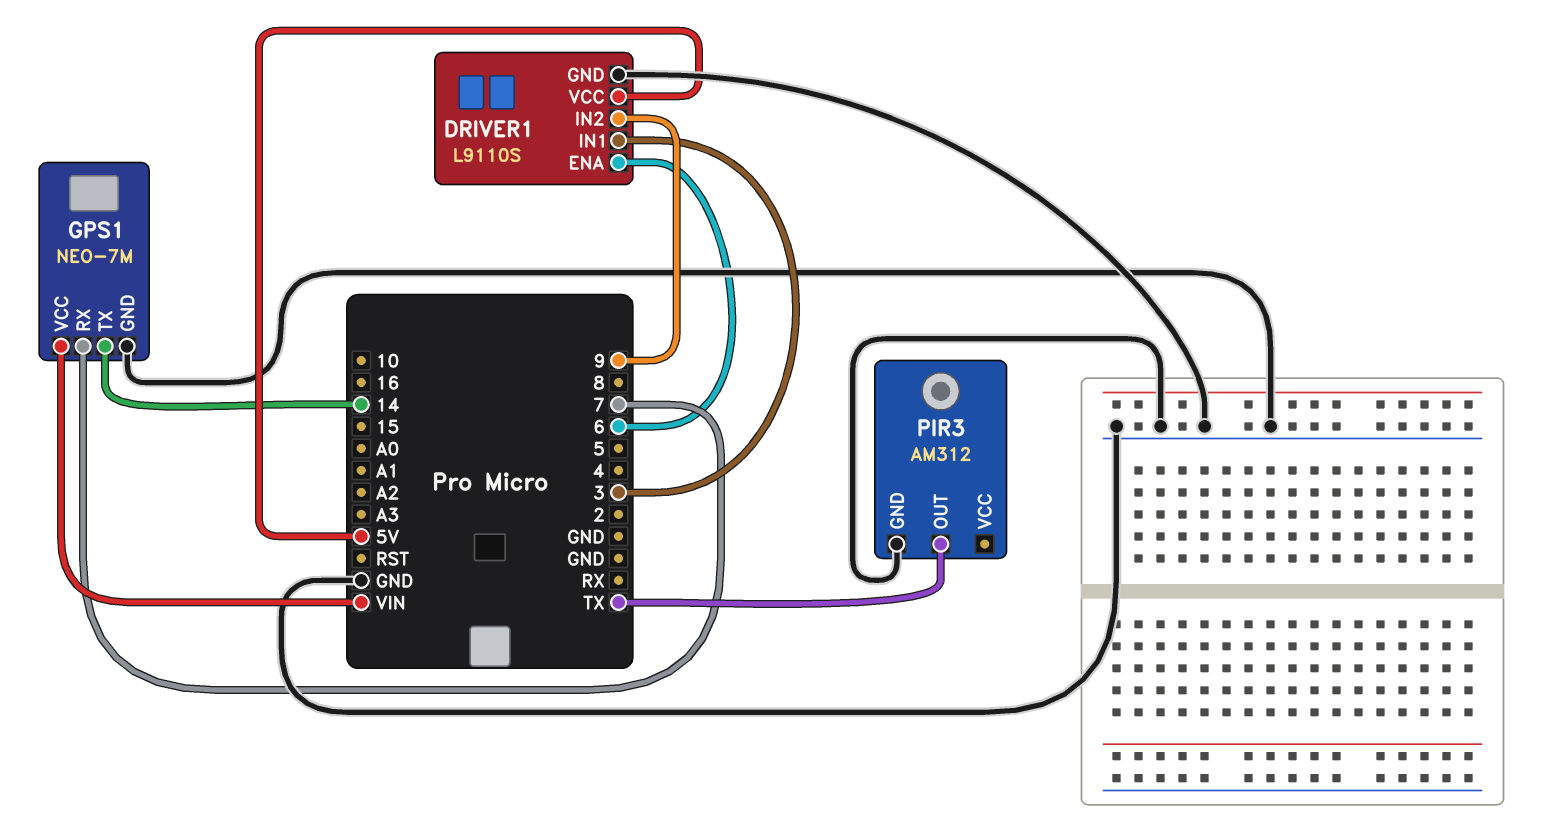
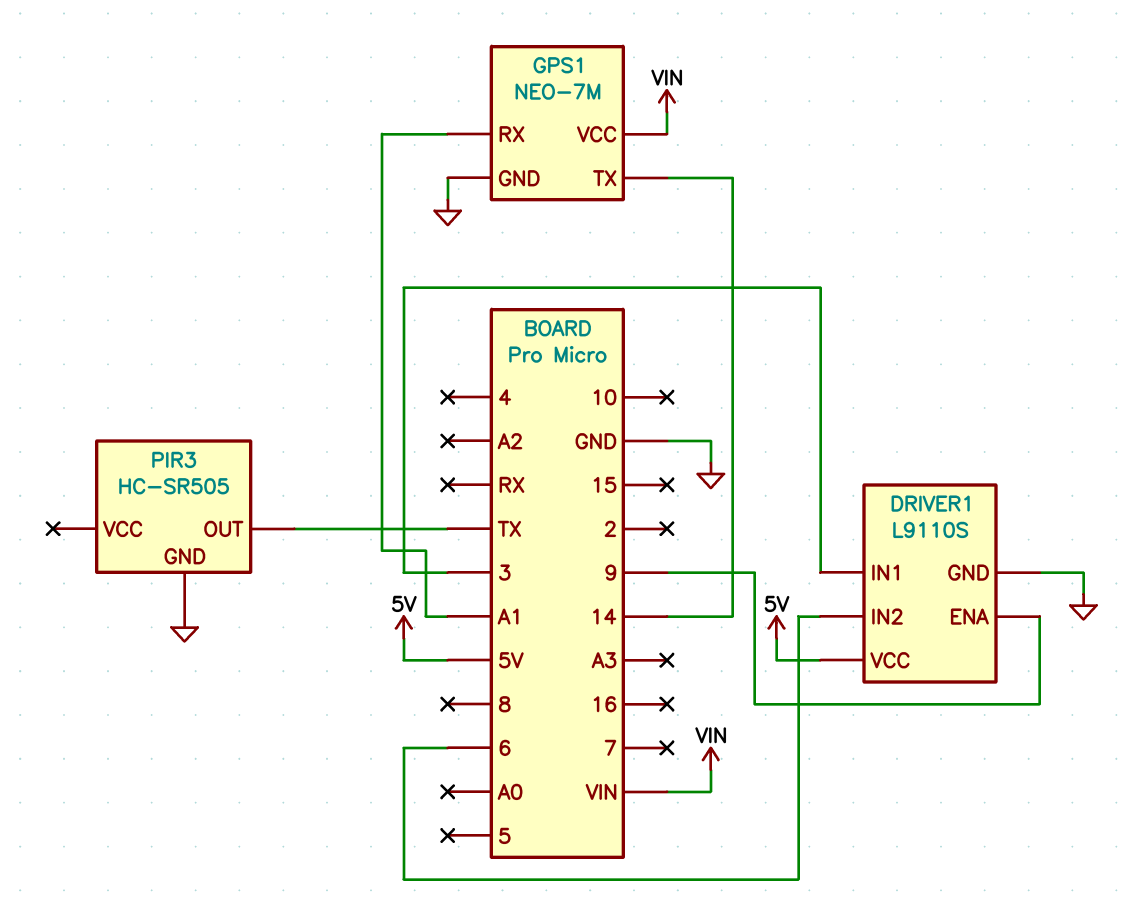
DRIVER1 pin ENA: 6 -> 9
DRIVER1 pin IN2: 9 -> 6
GPS1 pin RX: 7 -> A1
PIR3: AM312 -> HC-SR505

